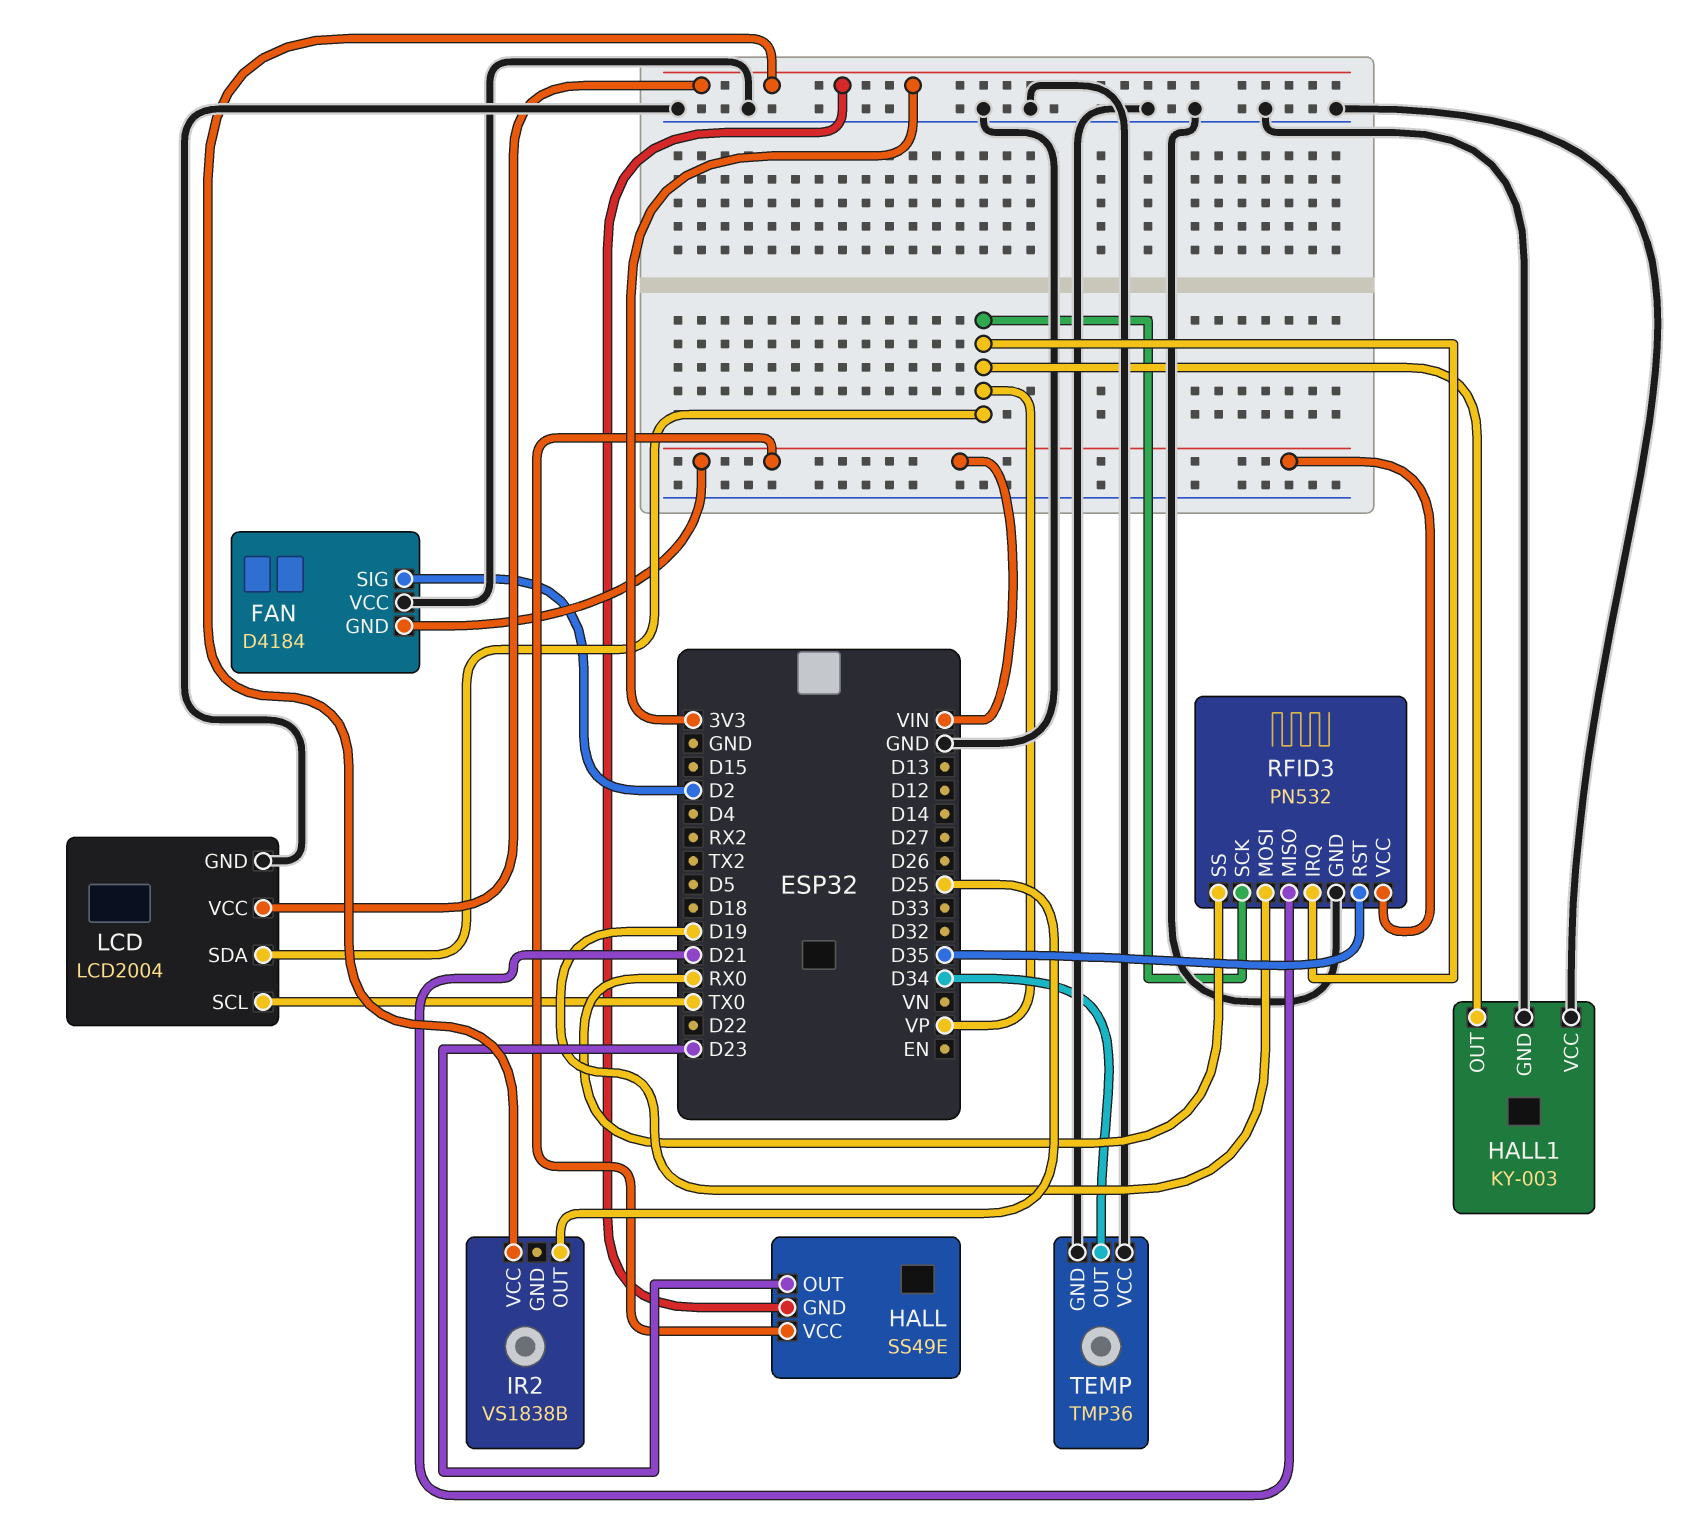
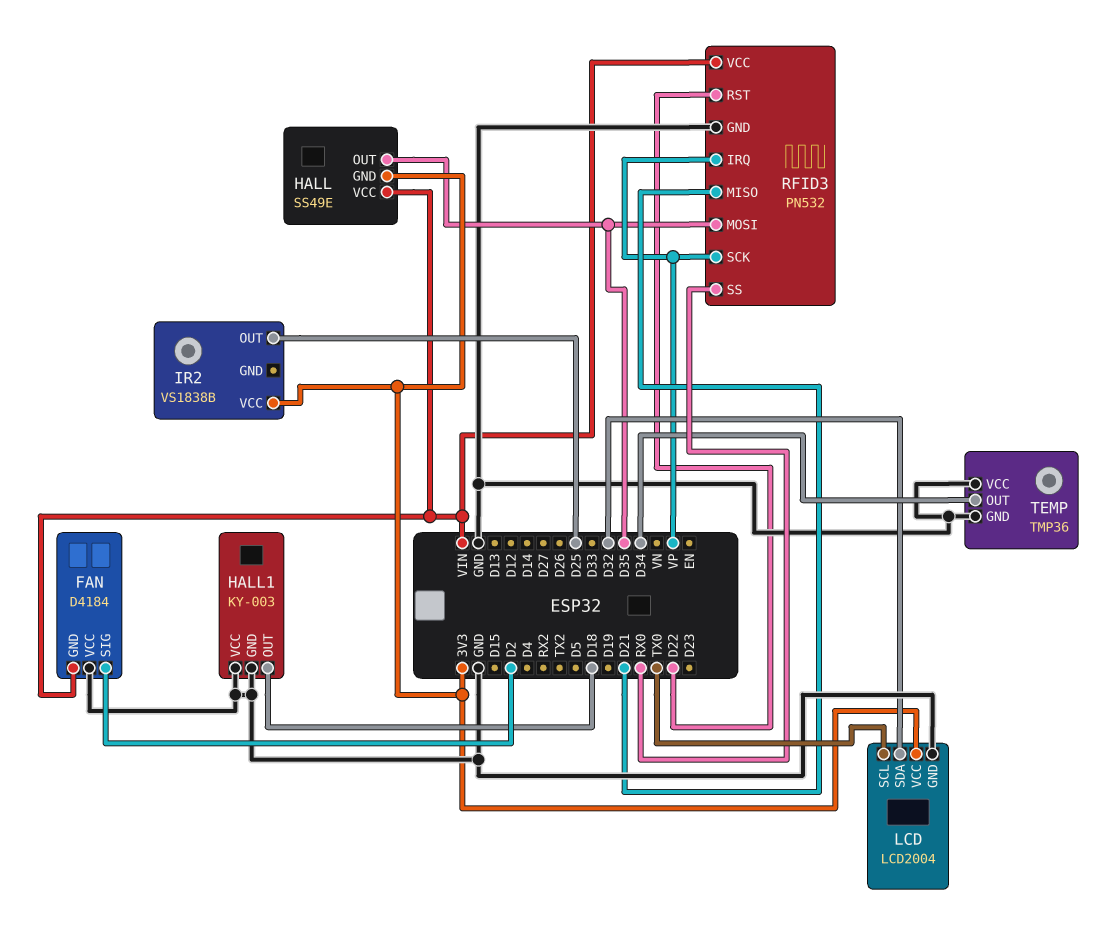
HALL pin OUT: D23 -> D35
HALL1 pin OUT: VP -> D18
LCD pin SDA: VP -> D32
RFID3 pin MOSI: D19 -> D35
RFID3 pin RST: D35 -> D22

